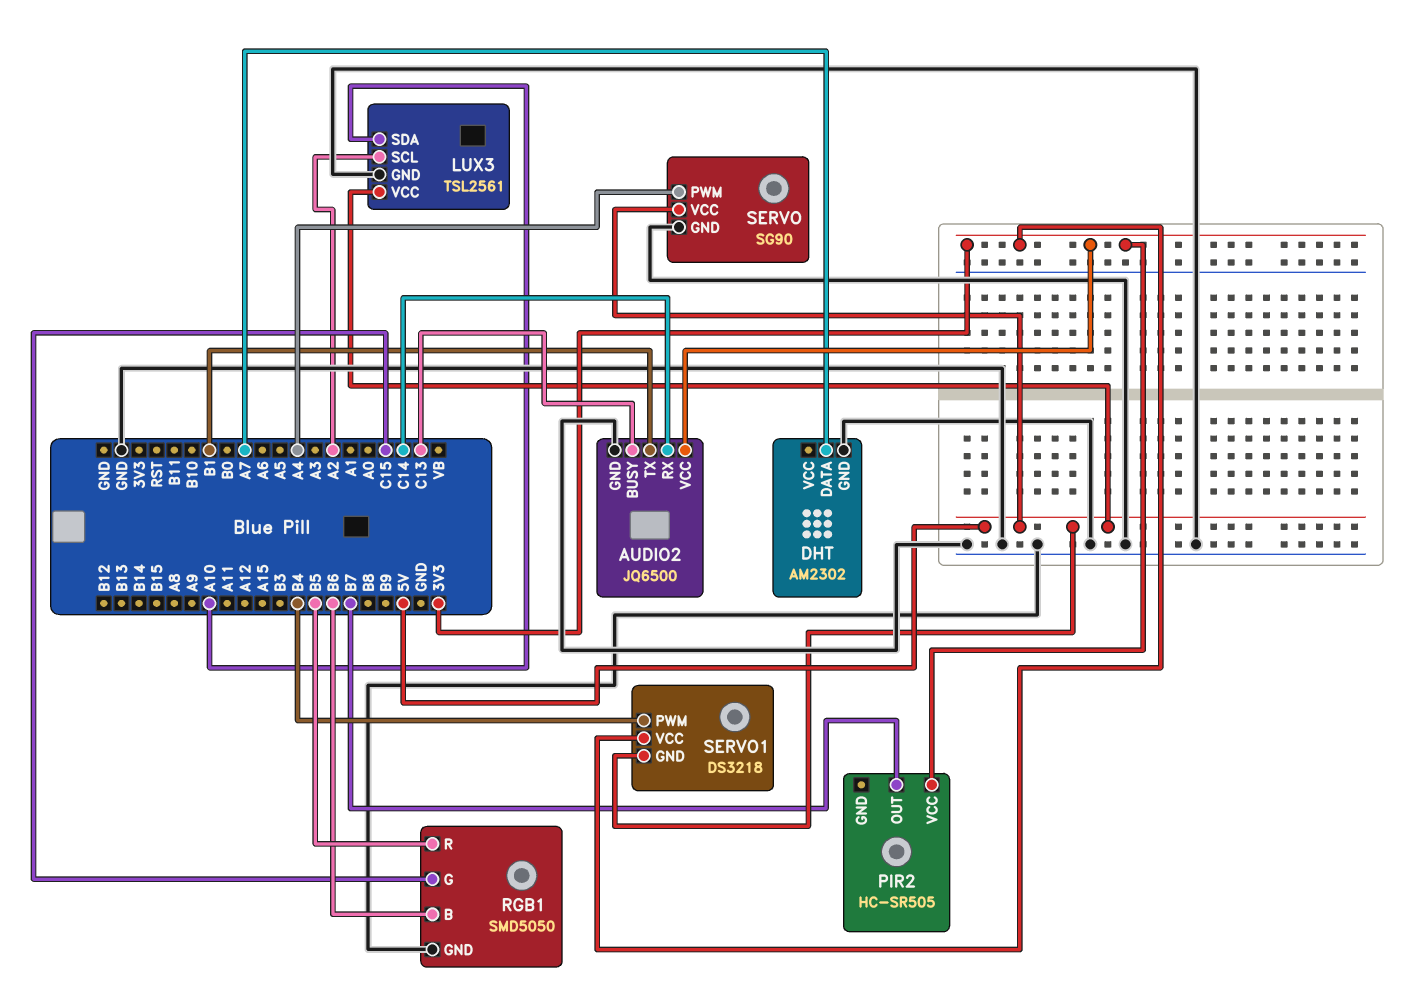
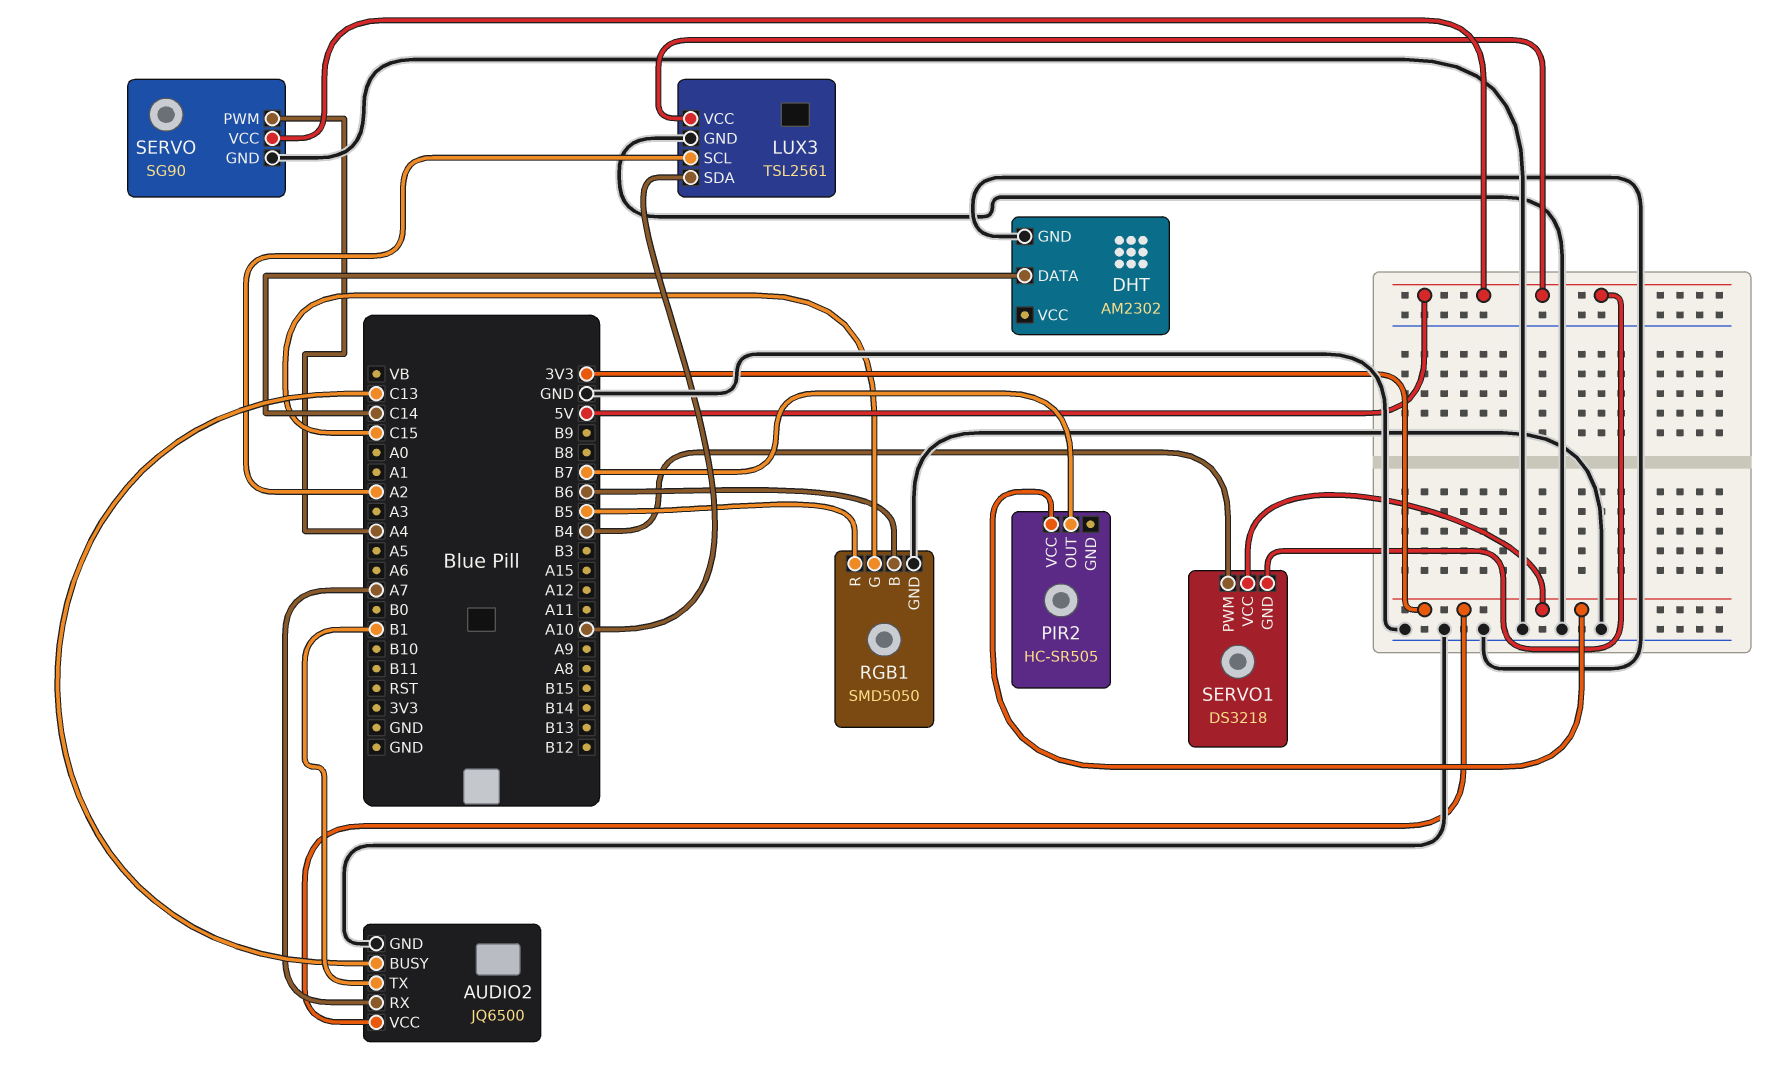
AUDIO2 pin RX: C14 -> A7
DHT pin DATA: A7 -> C14

